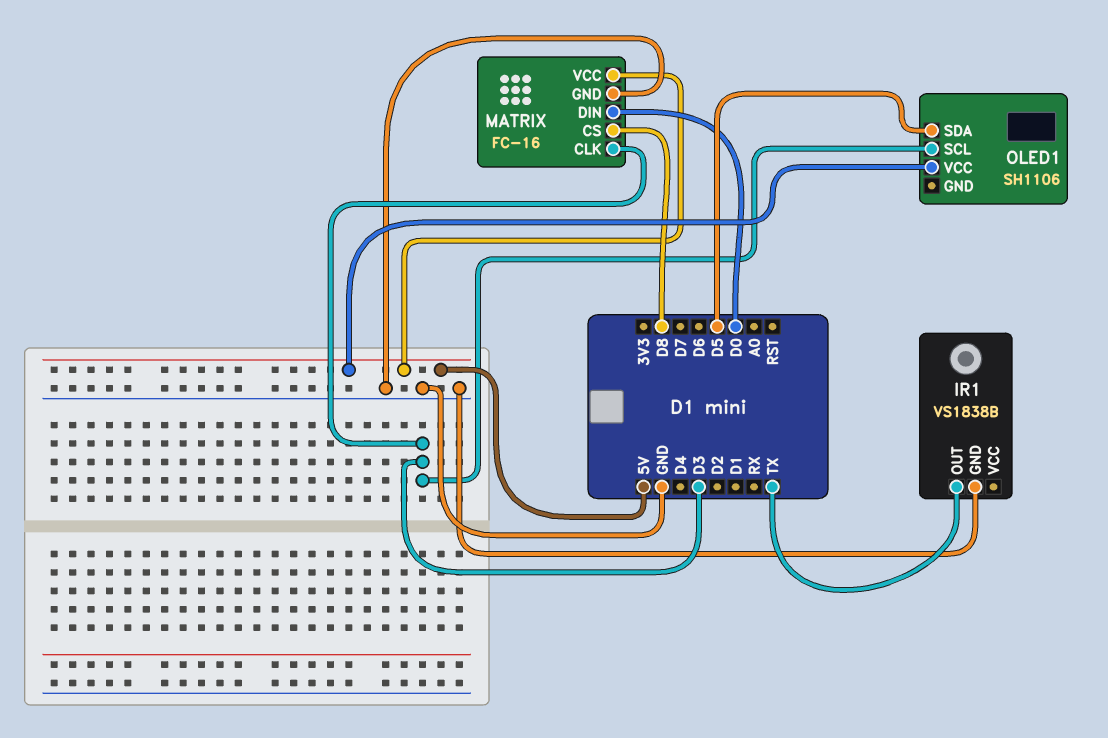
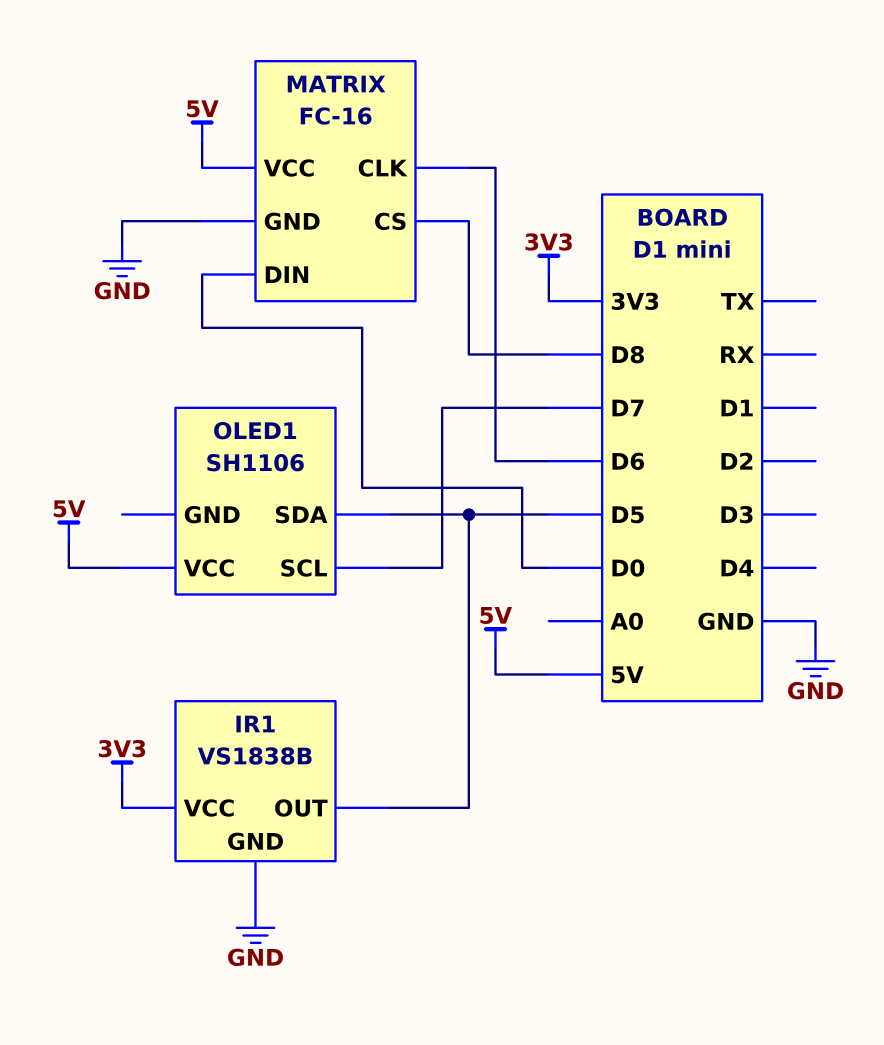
IR1 pin OUT: TX -> D5
IR1 pin VCC: none -> 3V3
MATRIX pin CLK: D3 -> D6
OLED1 pin SCL: D3 -> D7

